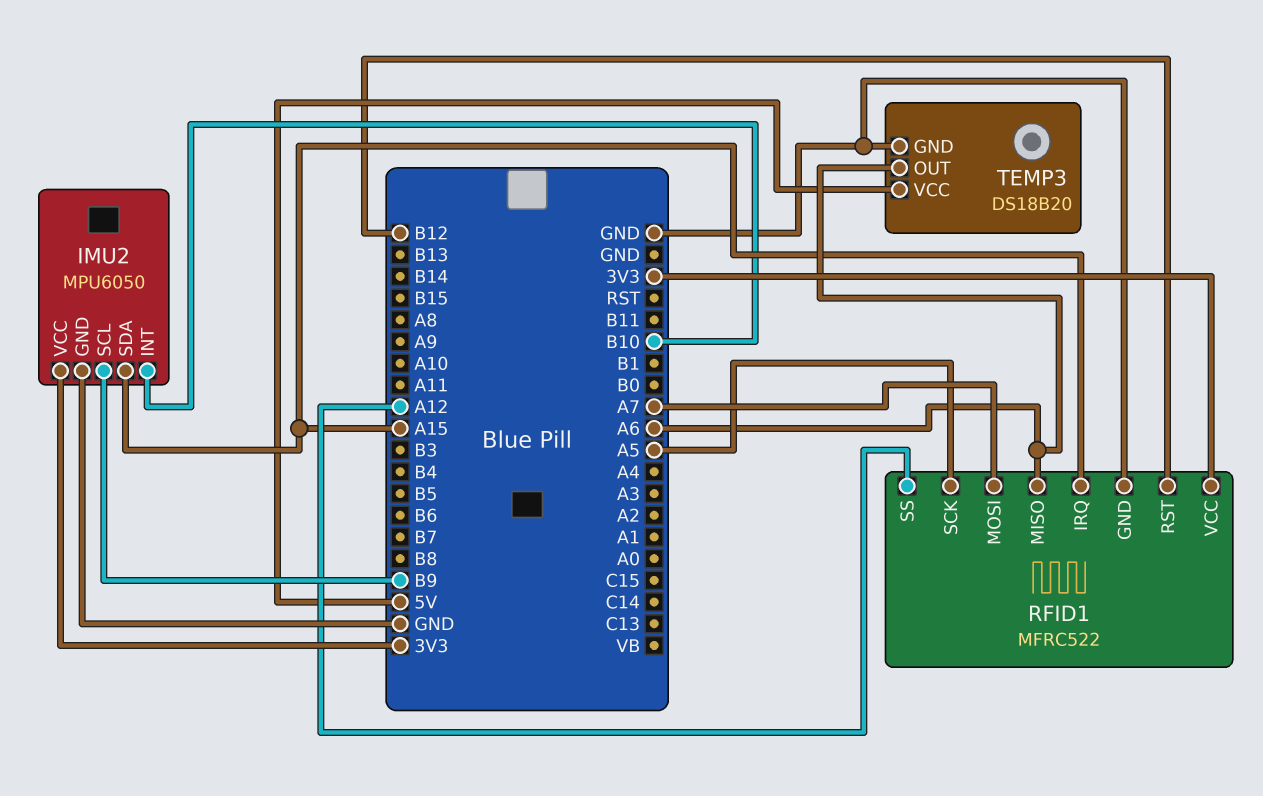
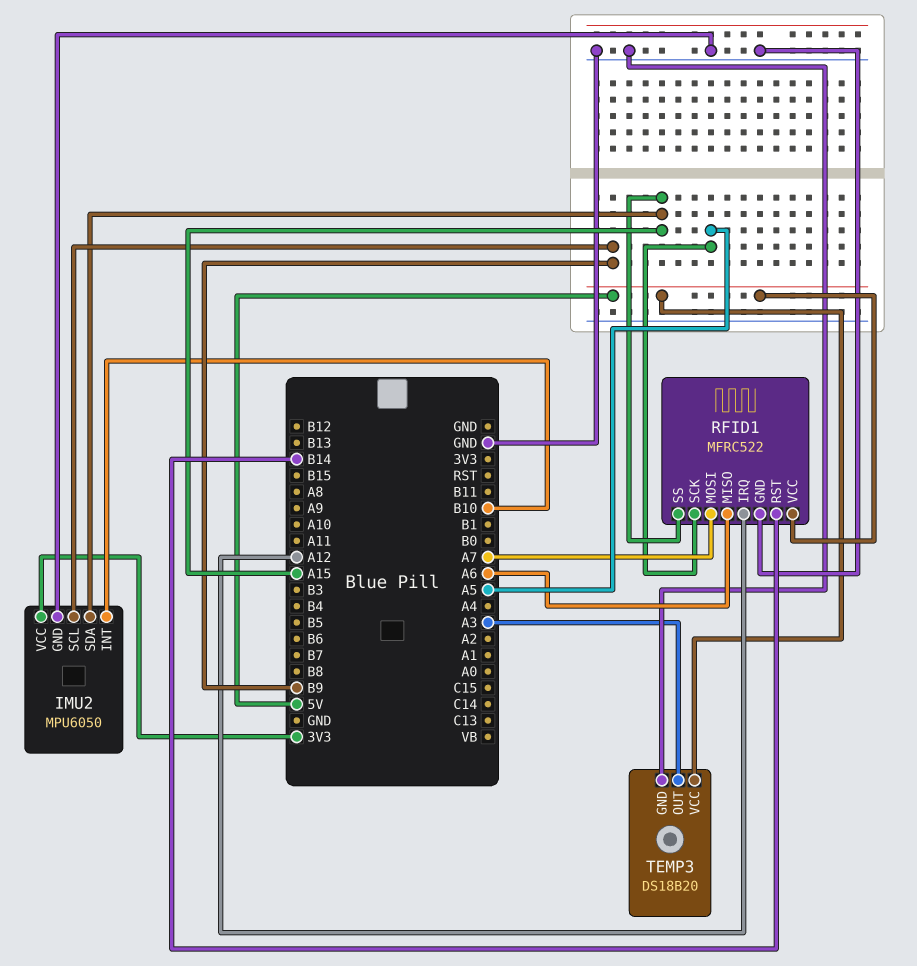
RFID1 pin IRQ: A15 -> A12
RFID1 pin RST: B12 -> B14
RFID1 pin SS: A12 -> A15
RFID1 pin VCC: 3V3 -> 5V
TEMP3 pin OUT: A6 -> A3

